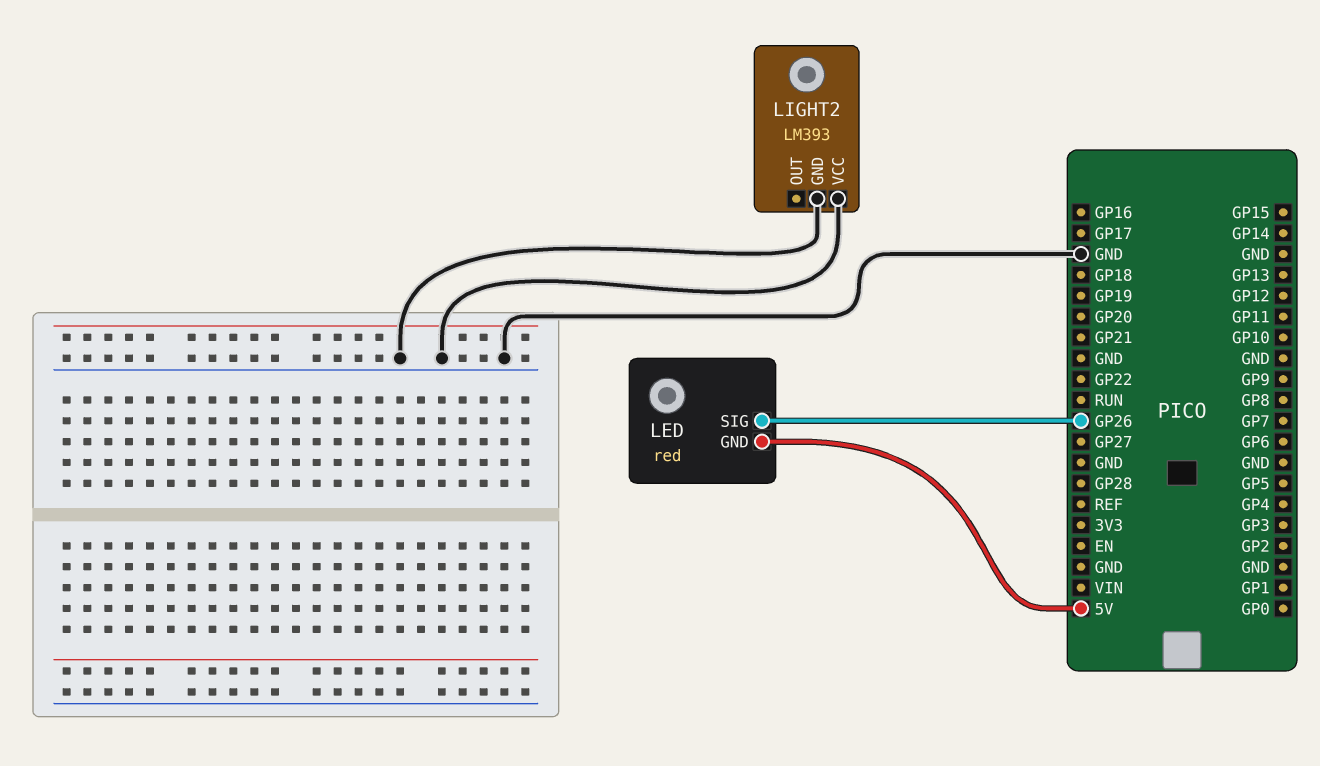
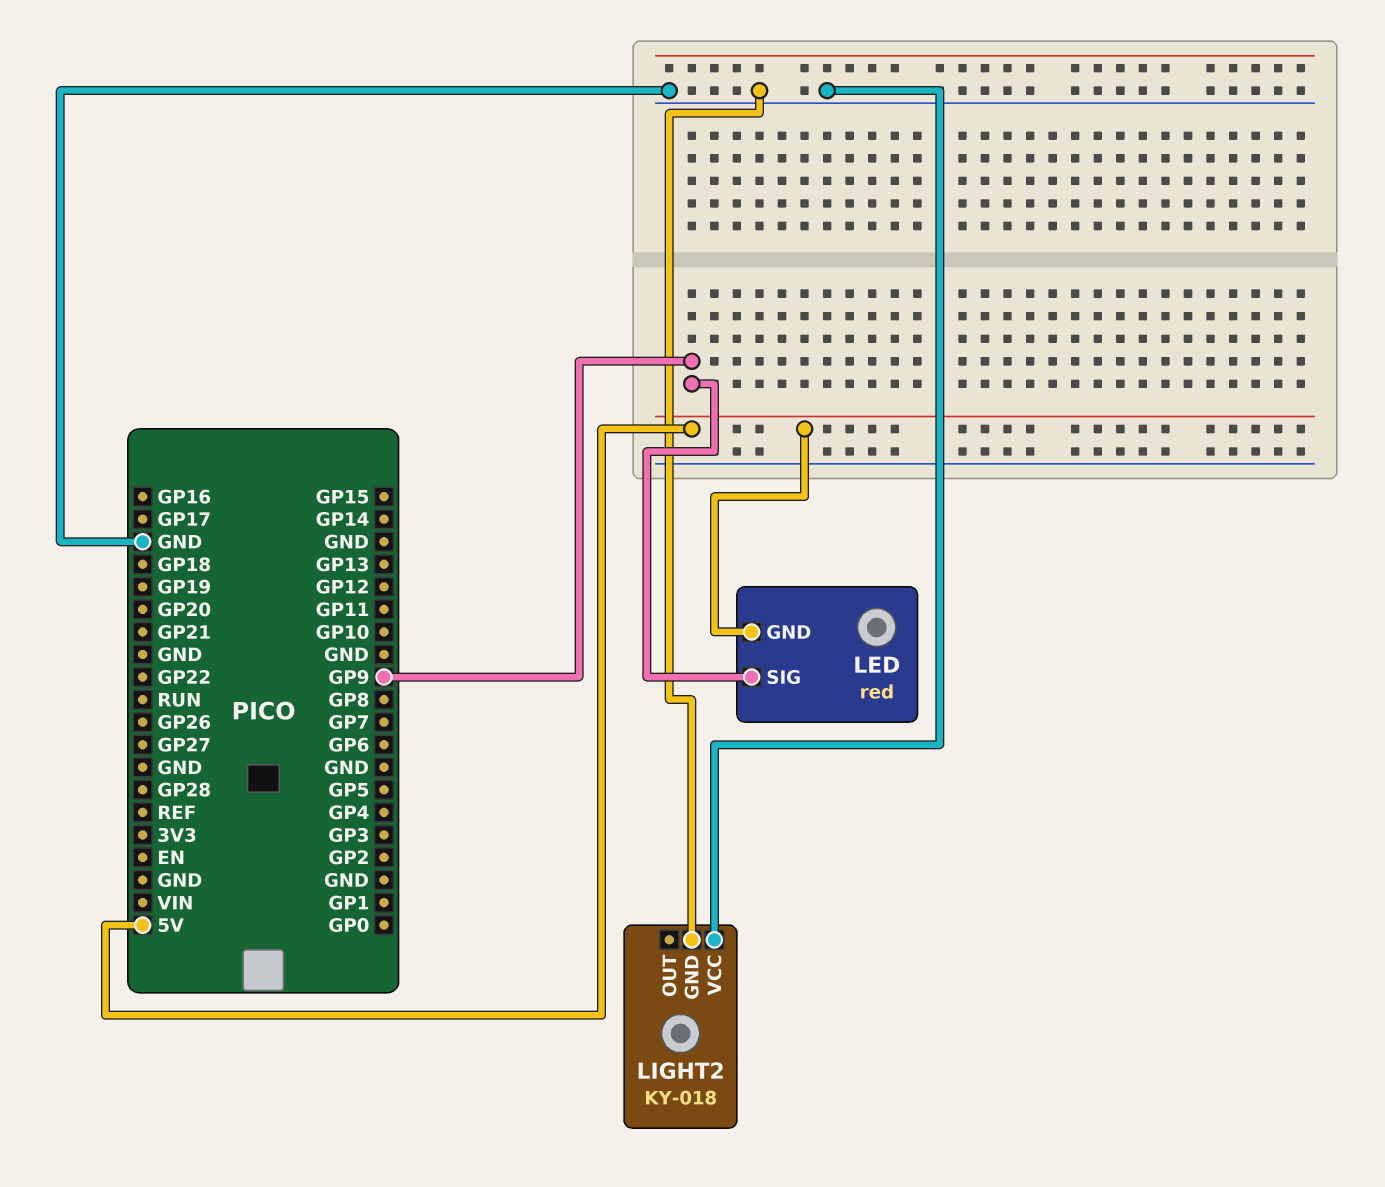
LED pin SIG: GP26 -> GP9
LIGHT2: LM393 -> KY-018

